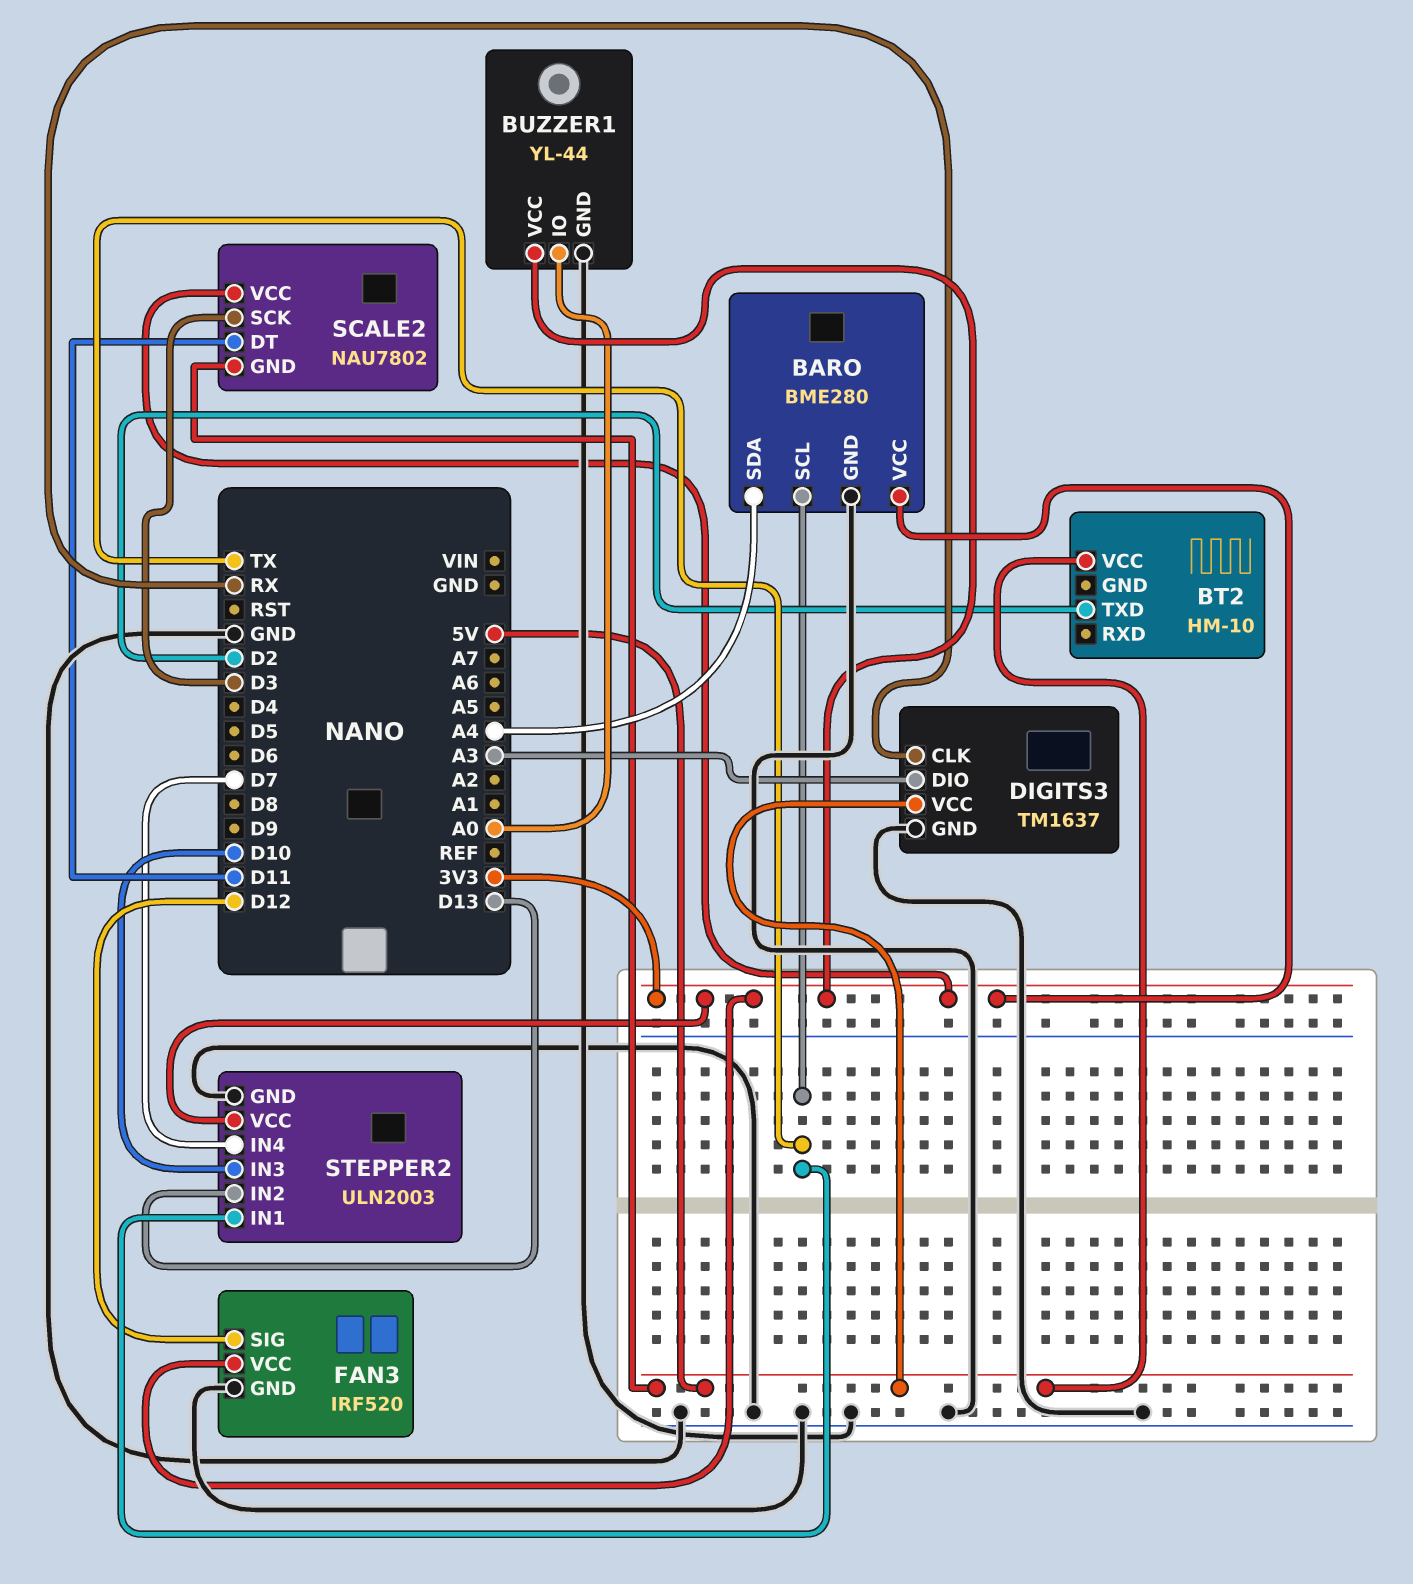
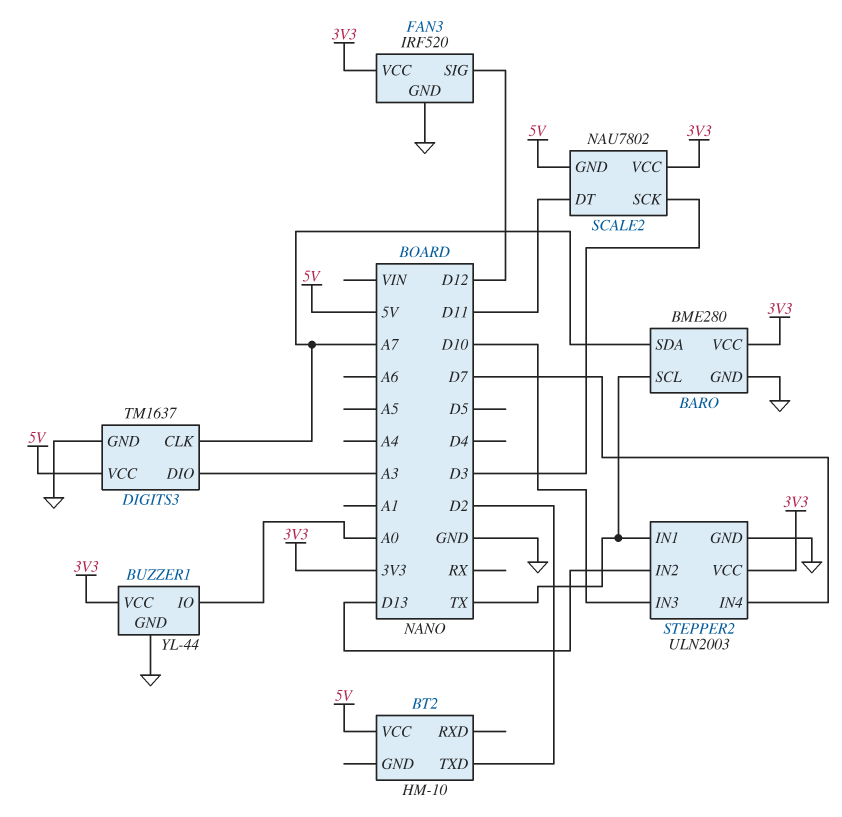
BARO pin SDA: A4 -> A7
DIGITS3 pin CLK: RX -> A7

